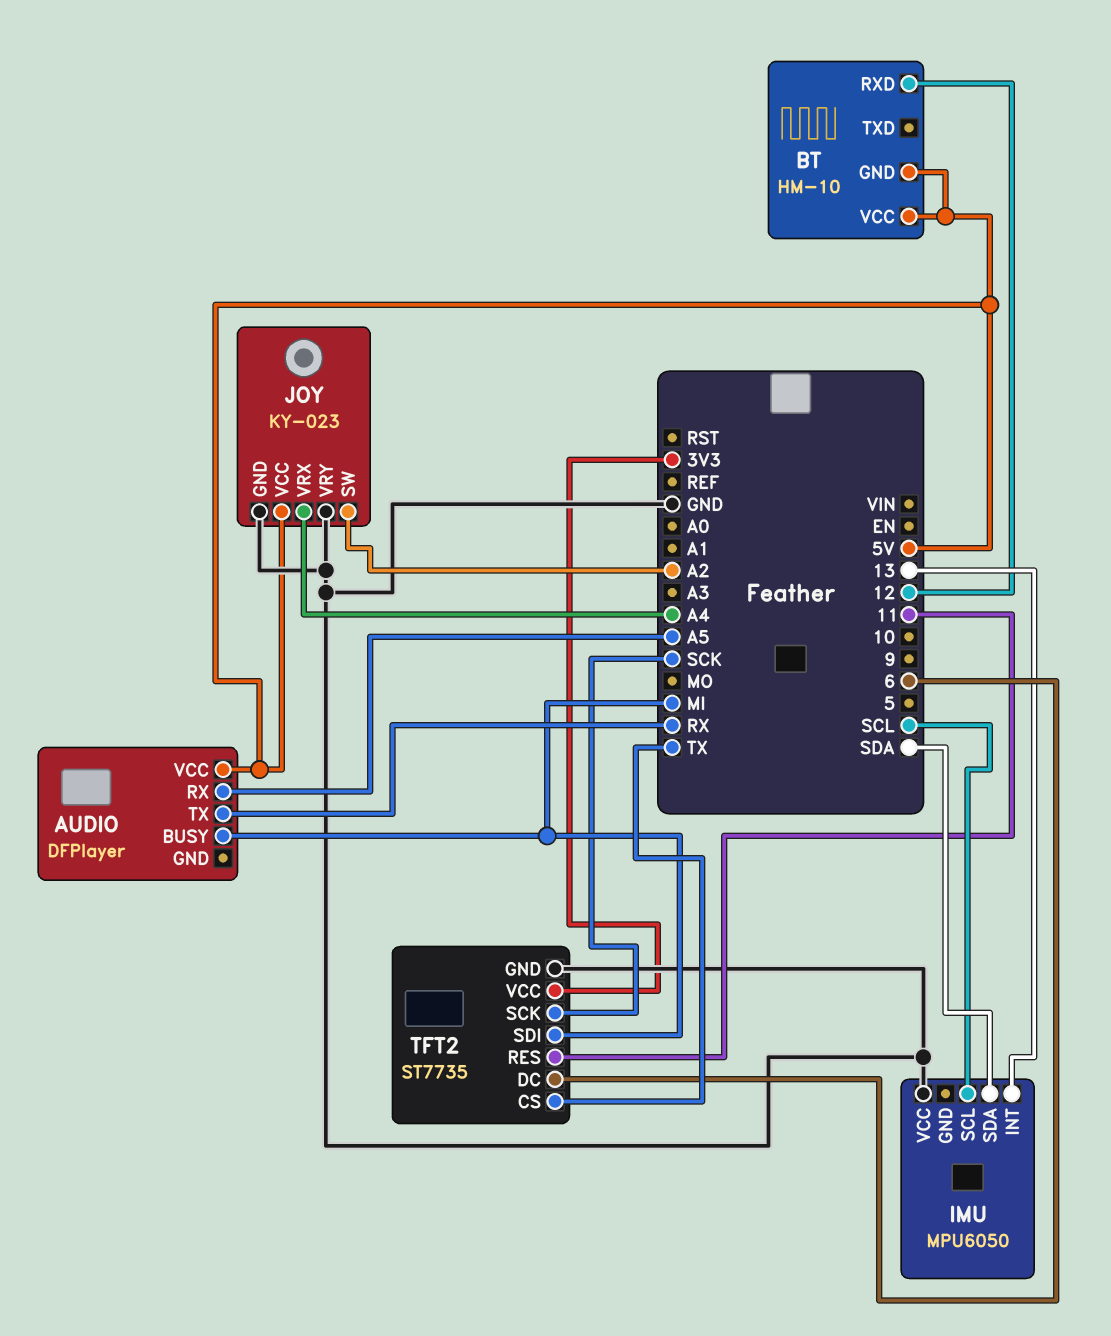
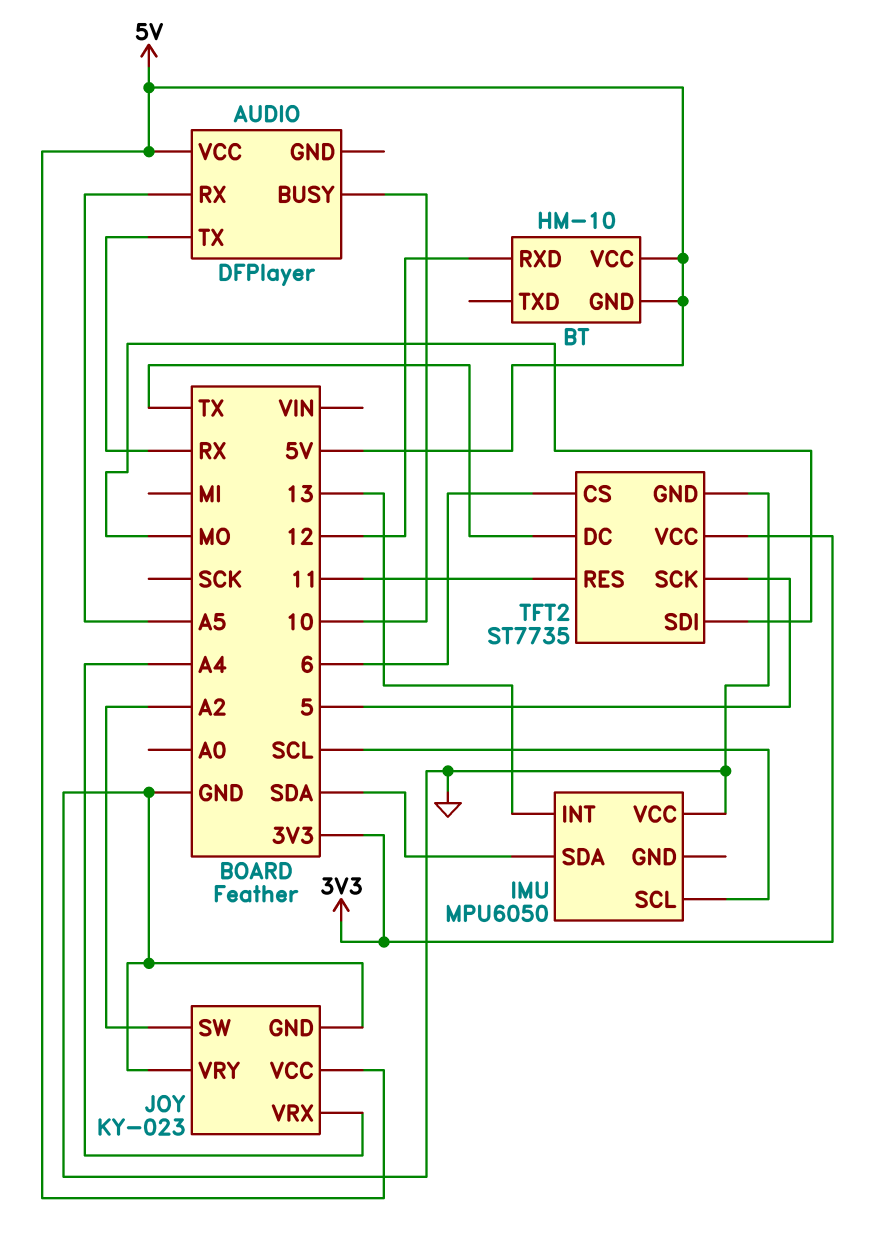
AUDIO pin BUSY: MI -> 10
TFT2 pin CS: TX -> 6
TFT2 pin DC: 6 -> TX
TFT2 pin SCK: SCK -> 5
TFT2 pin SDI: MI -> MO

